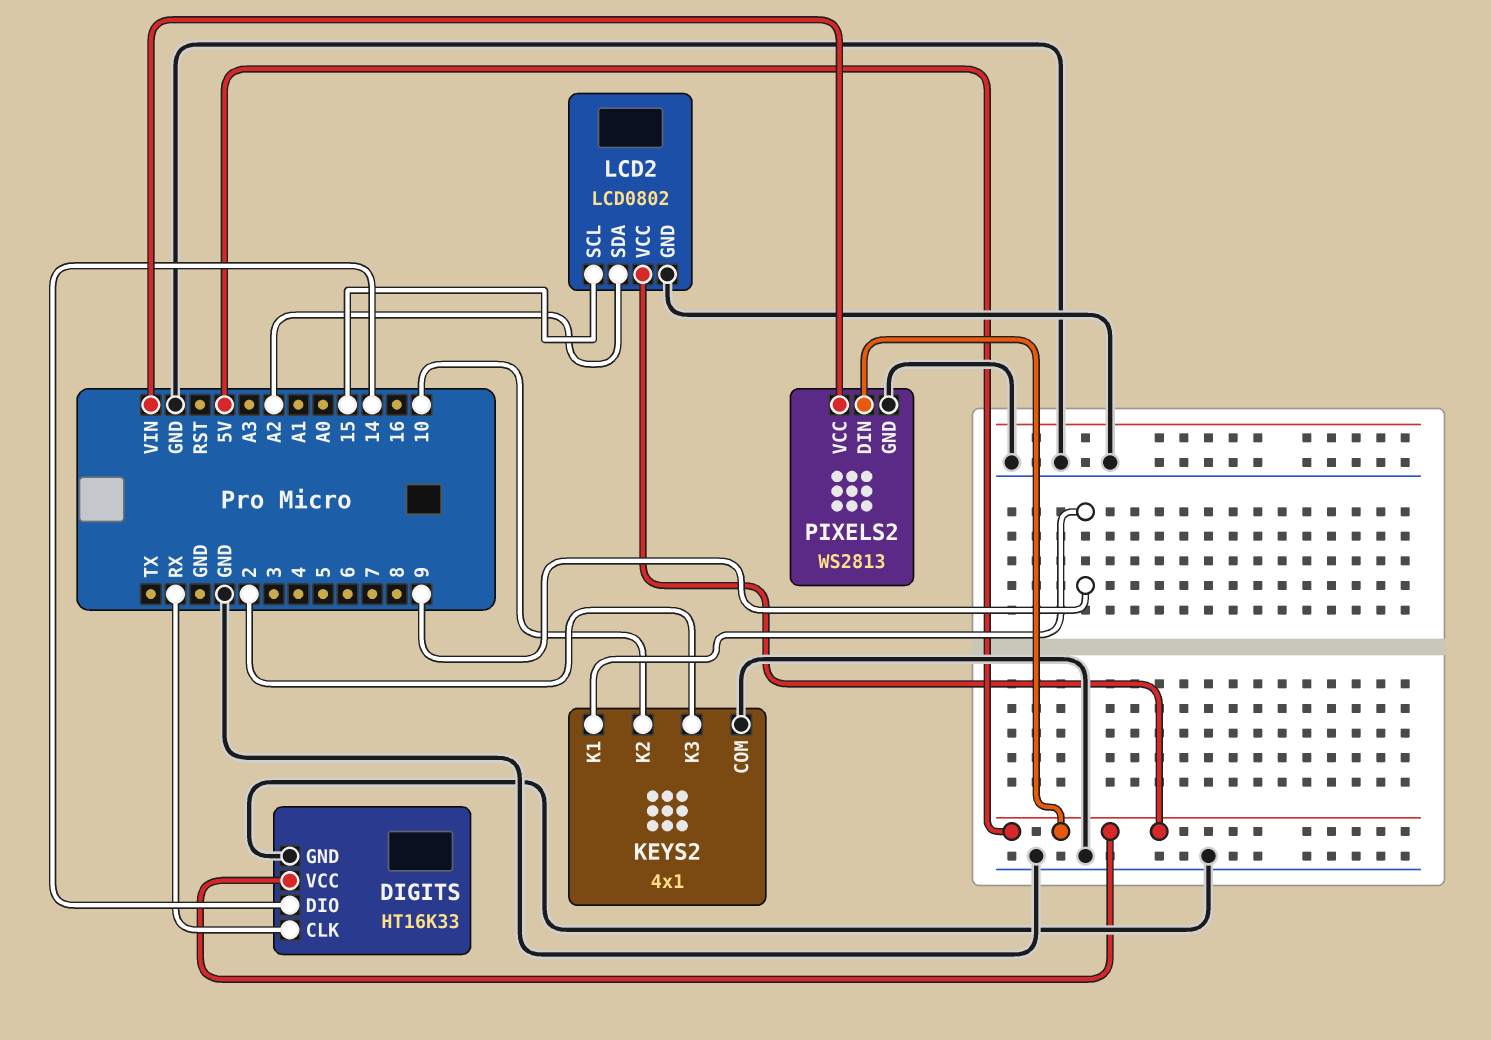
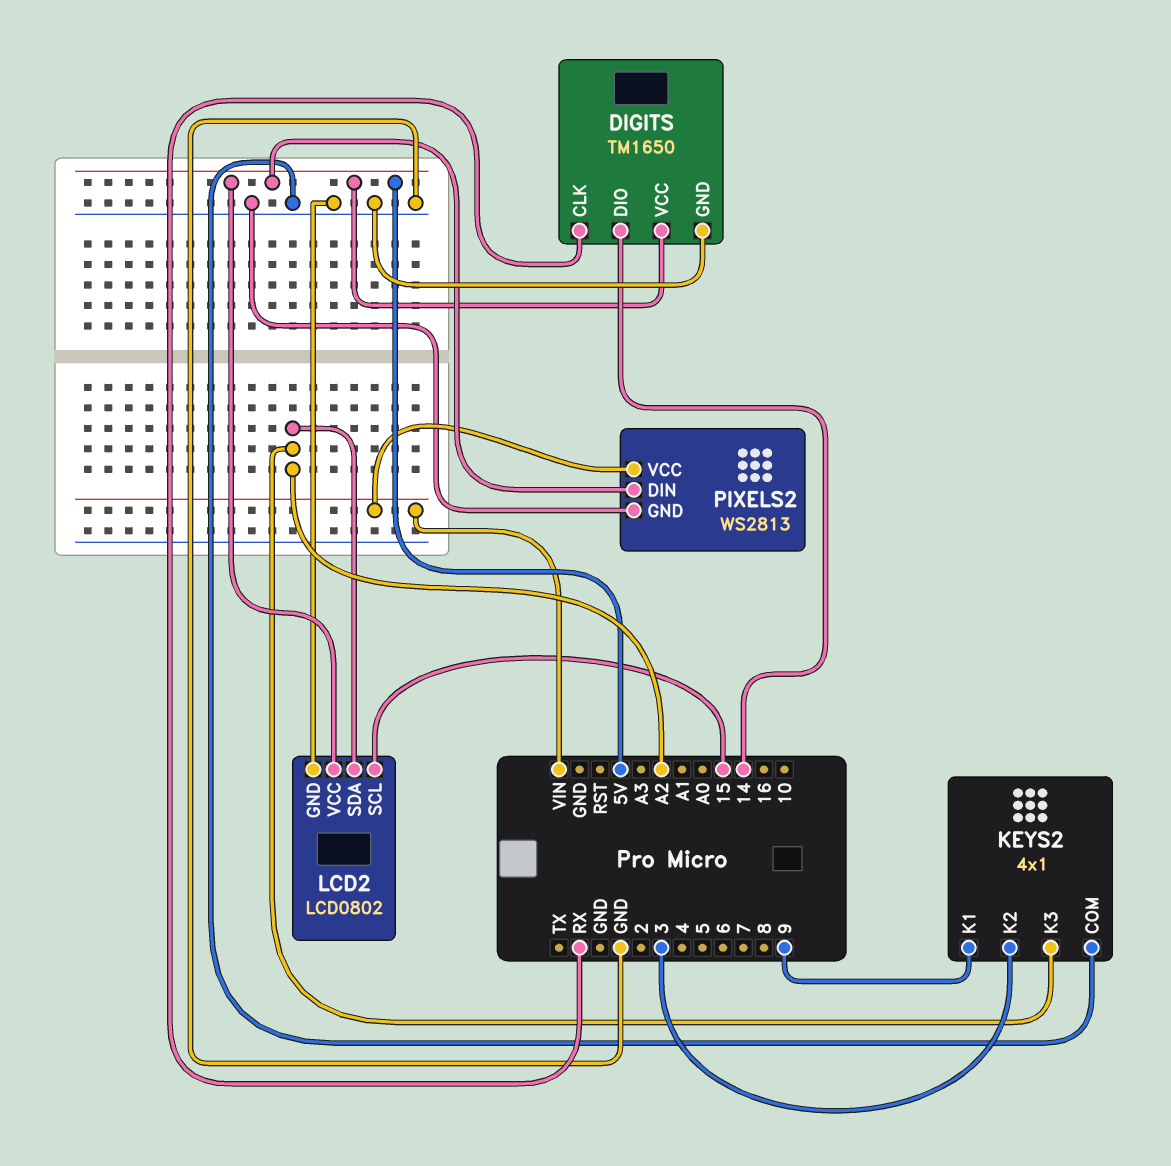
DIGITS: HT16K33 -> TM1650
KEYS2 pin K2: 10 -> 3
KEYS2 pin K3: 2 -> A2

